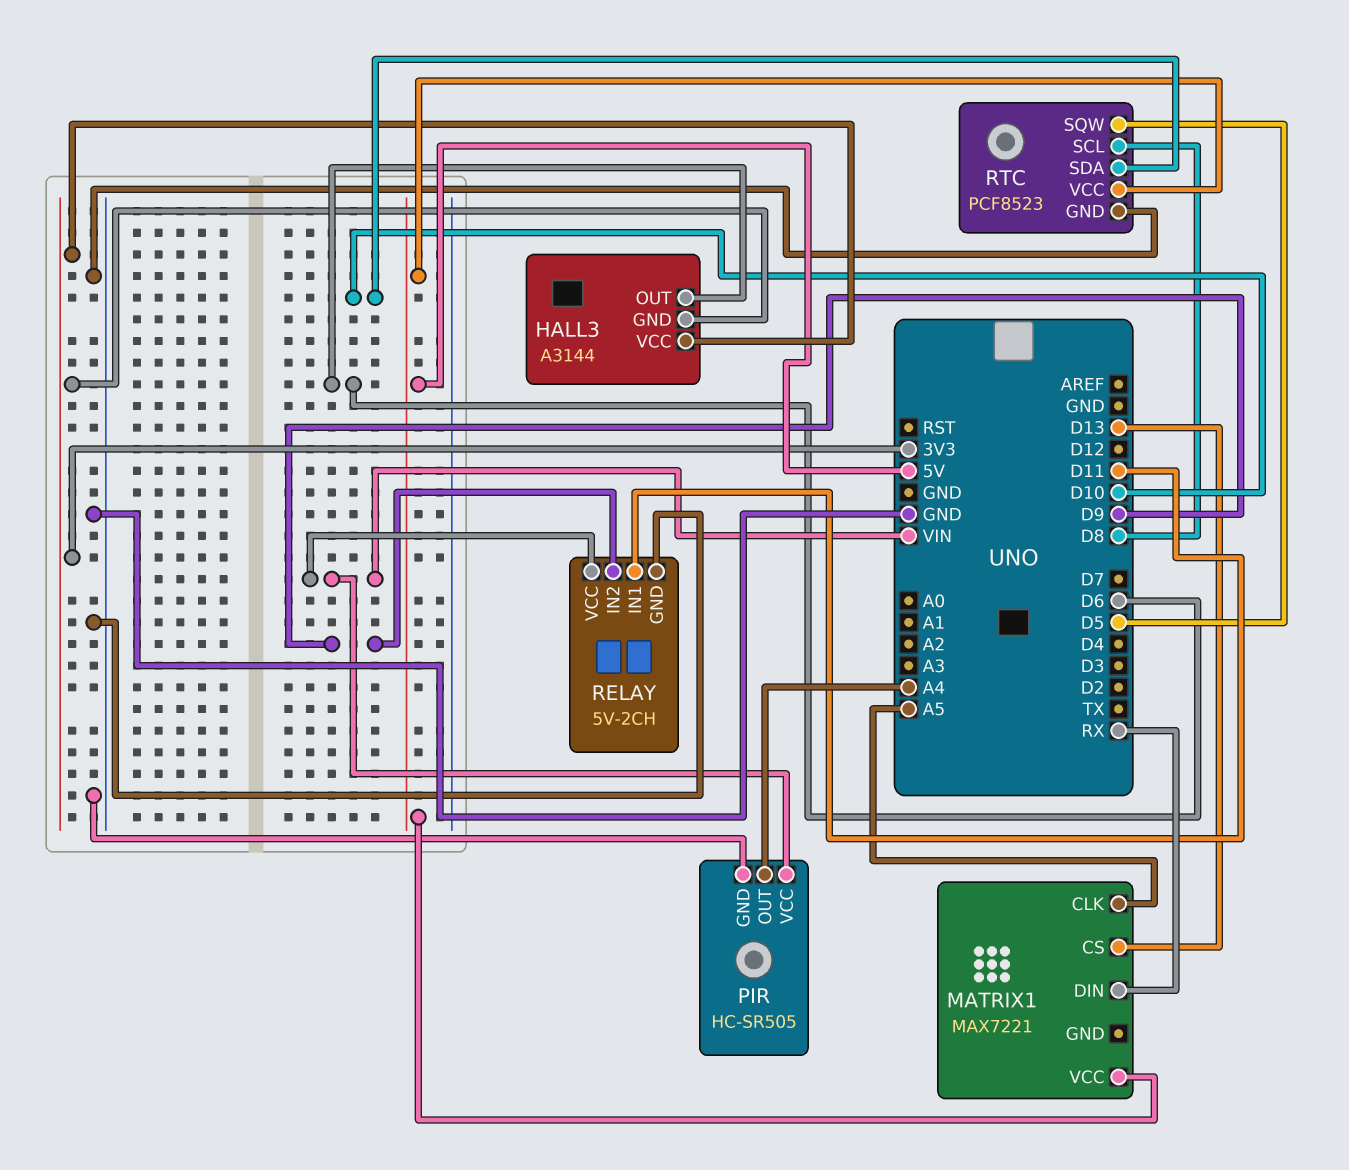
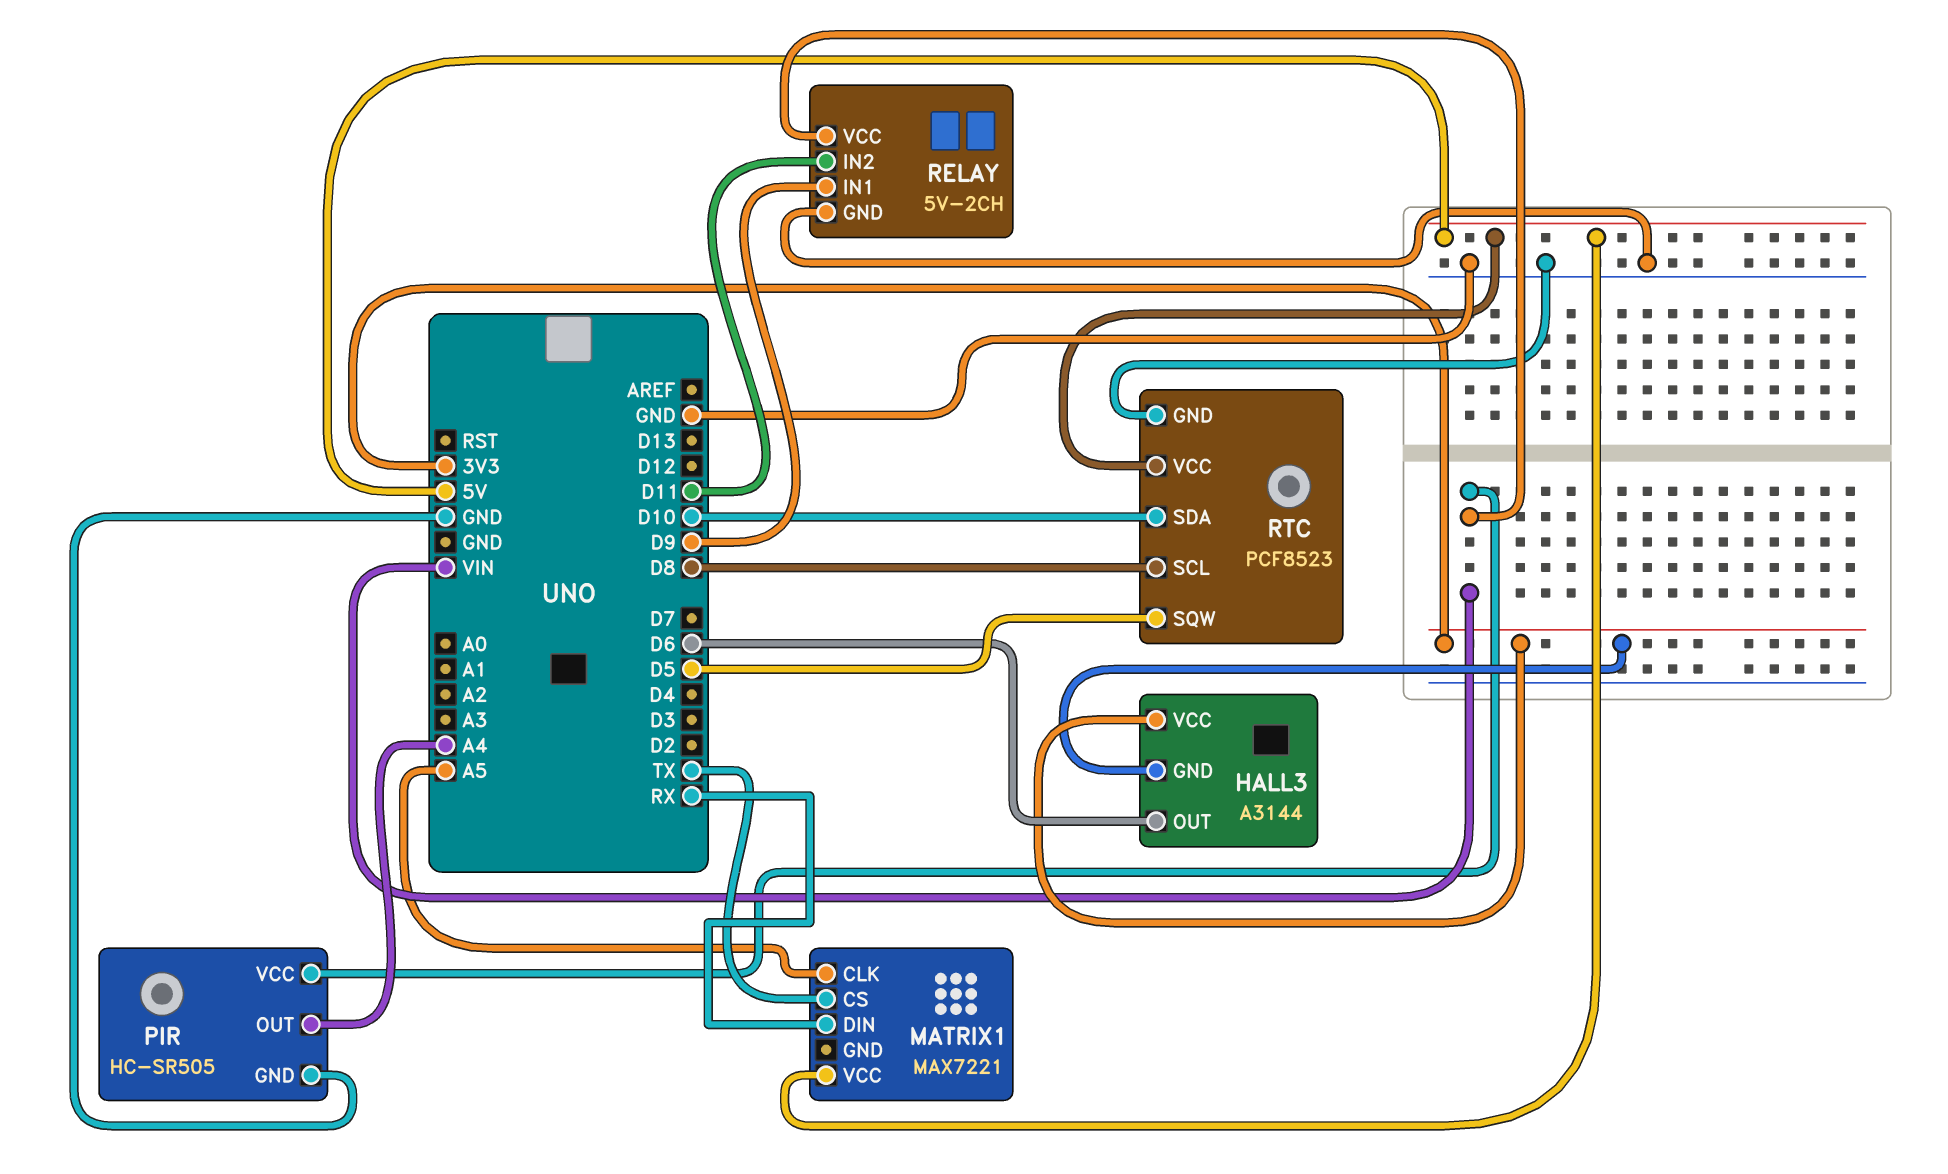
MATRIX1 pin CS: D13 -> TX
RELAY pin IN1: D11 -> D9
RELAY pin IN2: D9 -> D11

